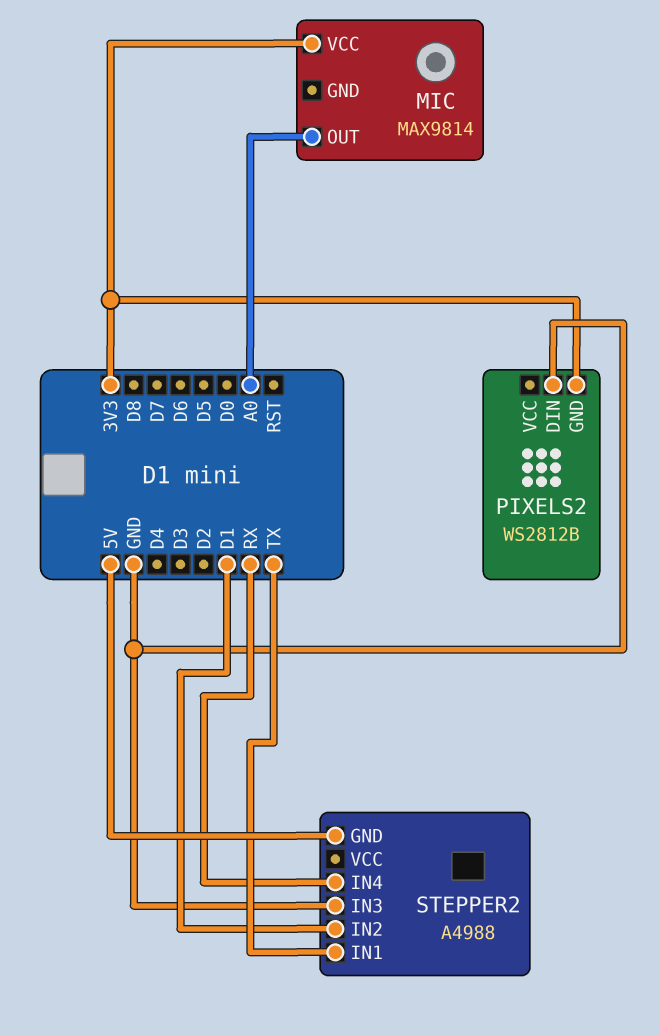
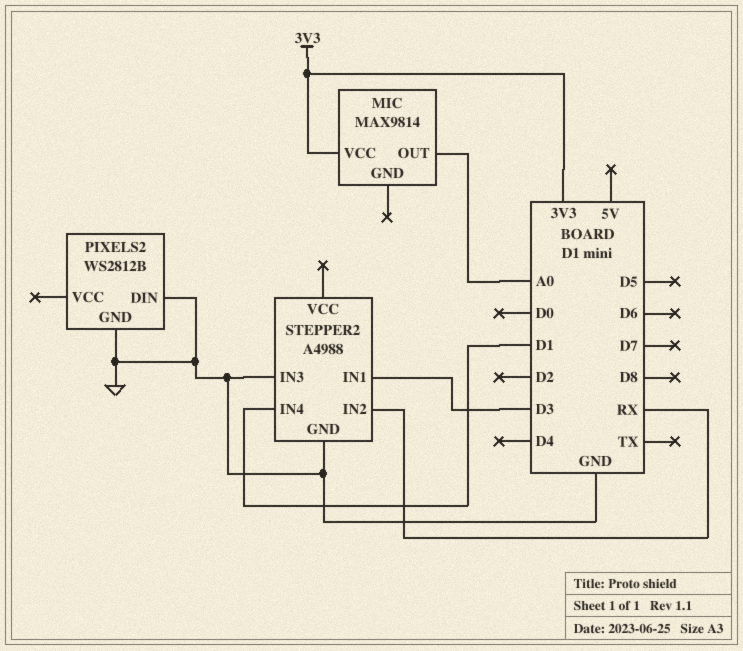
PIXELS2 pin GND: 3V3 -> GND
STEPPER2 pin GND: 5V -> GND
STEPPER2 pin IN1: TX -> D3
STEPPER2 pin IN2: D1 -> RX
STEPPER2 pin IN4: RX -> D1

